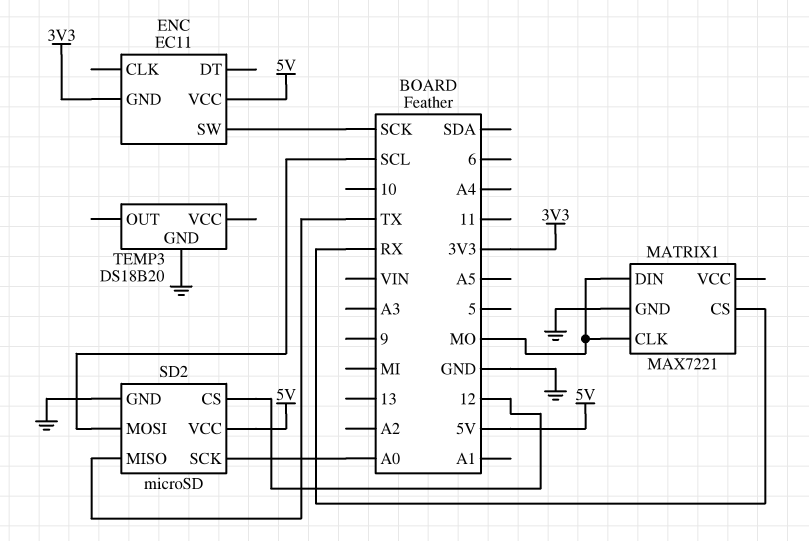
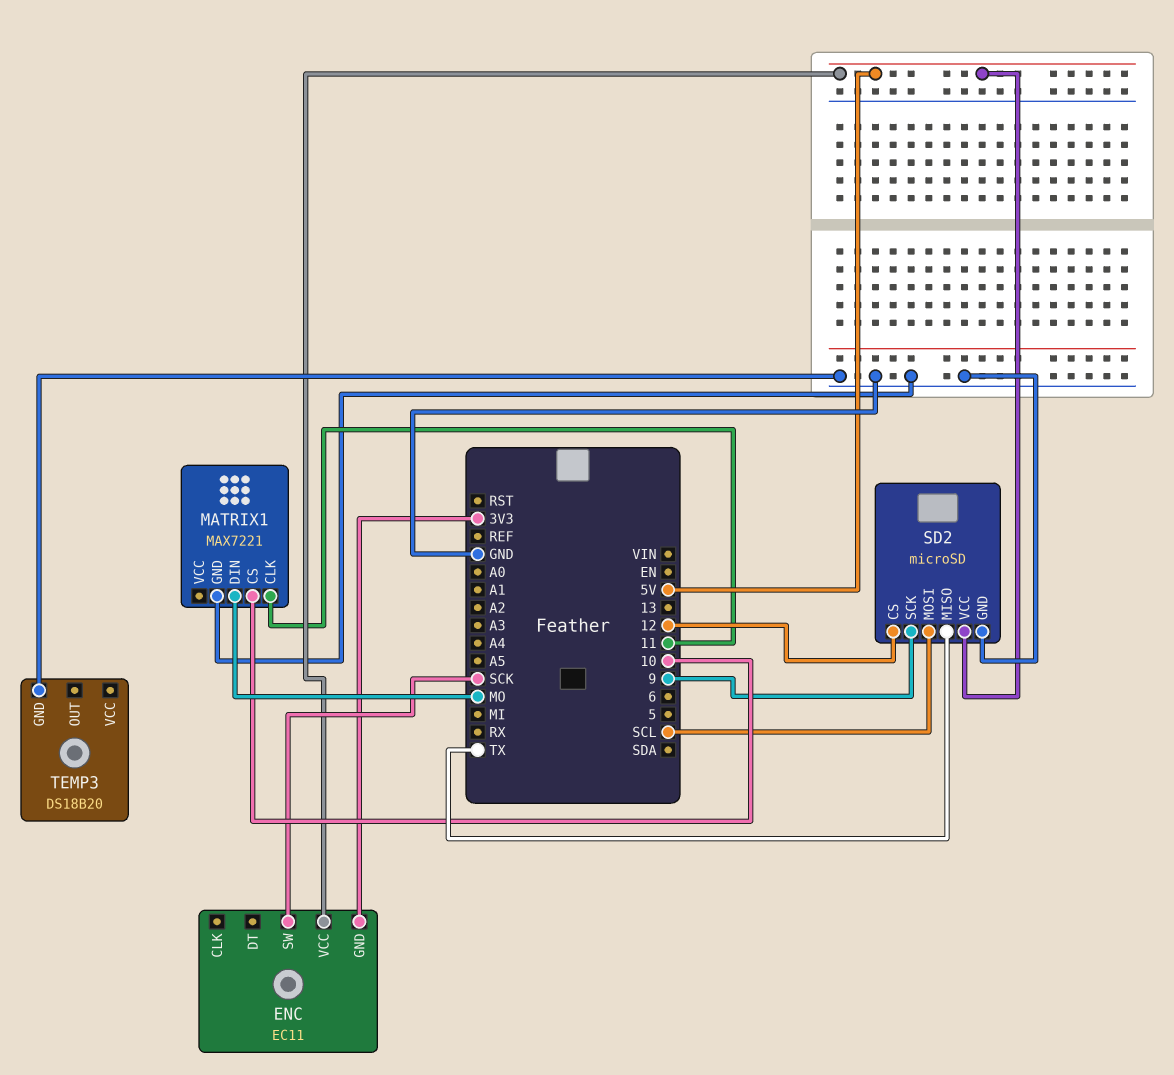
MATRIX1 pin CLK: MO -> 11
MATRIX1 pin CS: RX -> 10
SD2 pin SCK: A0 -> 9

